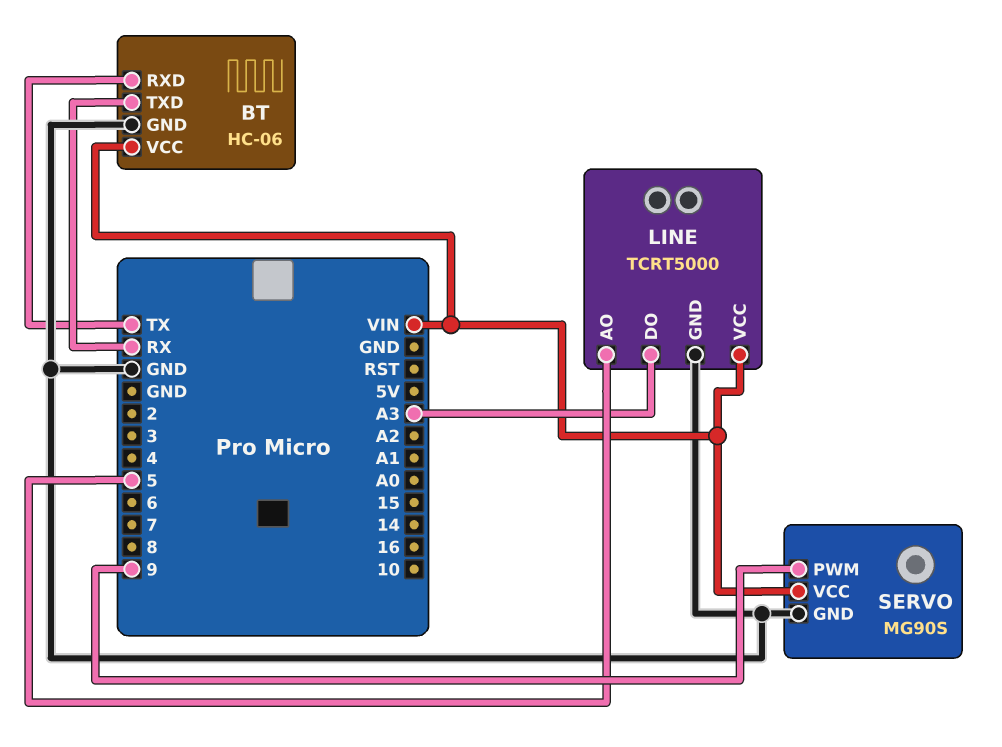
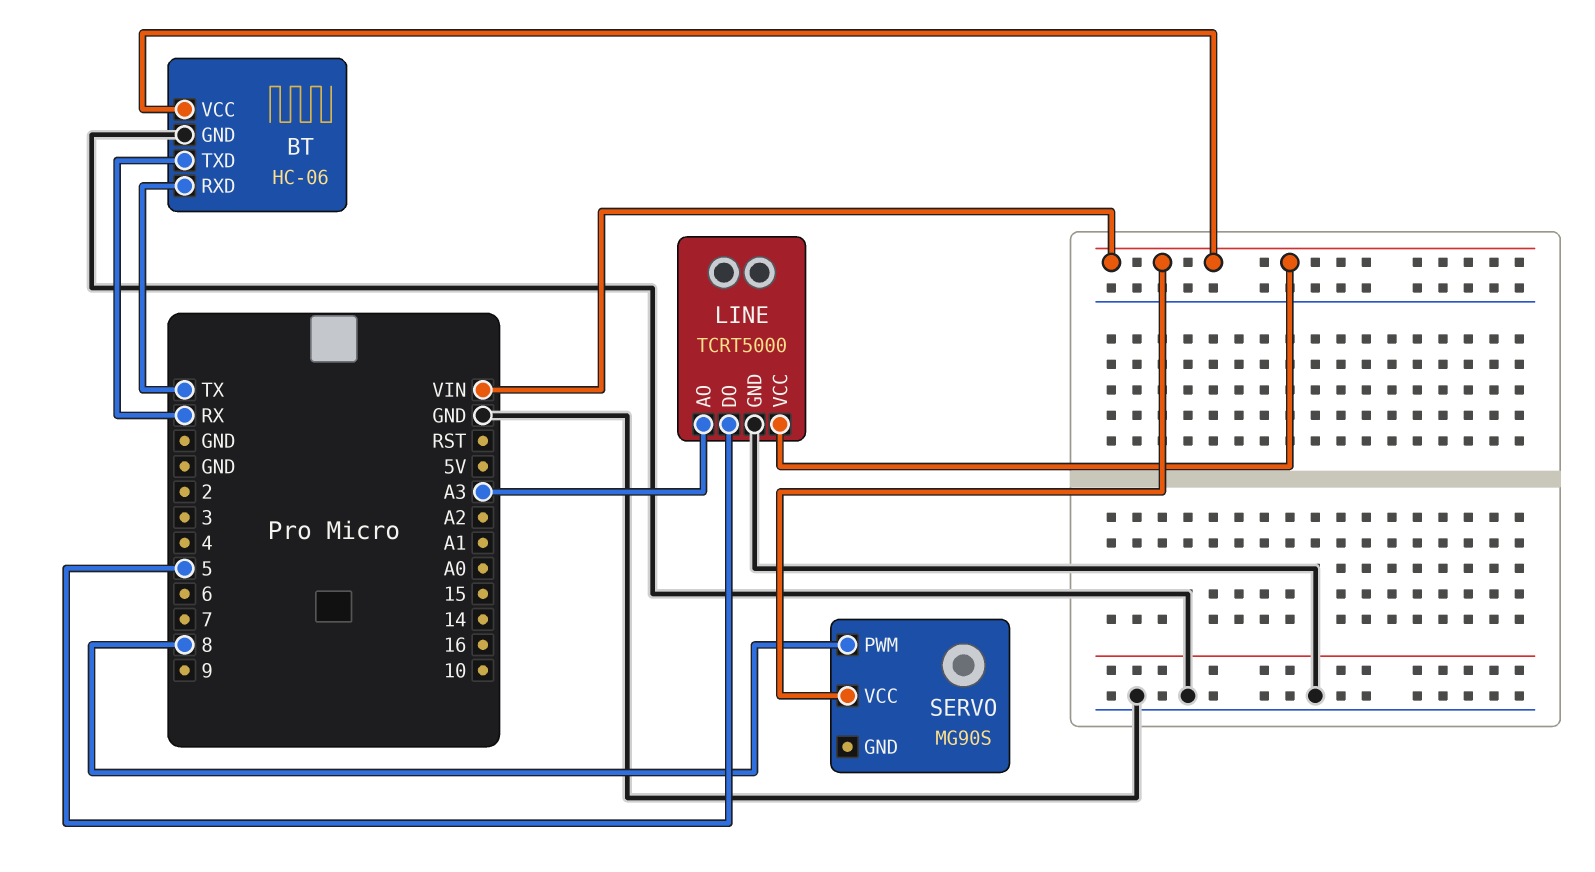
LINE pin AO: 5 -> A3
LINE pin DO: A3 -> 5
SERVO pin GND: GND -> none
SERVO pin PWM: 9 -> 8

